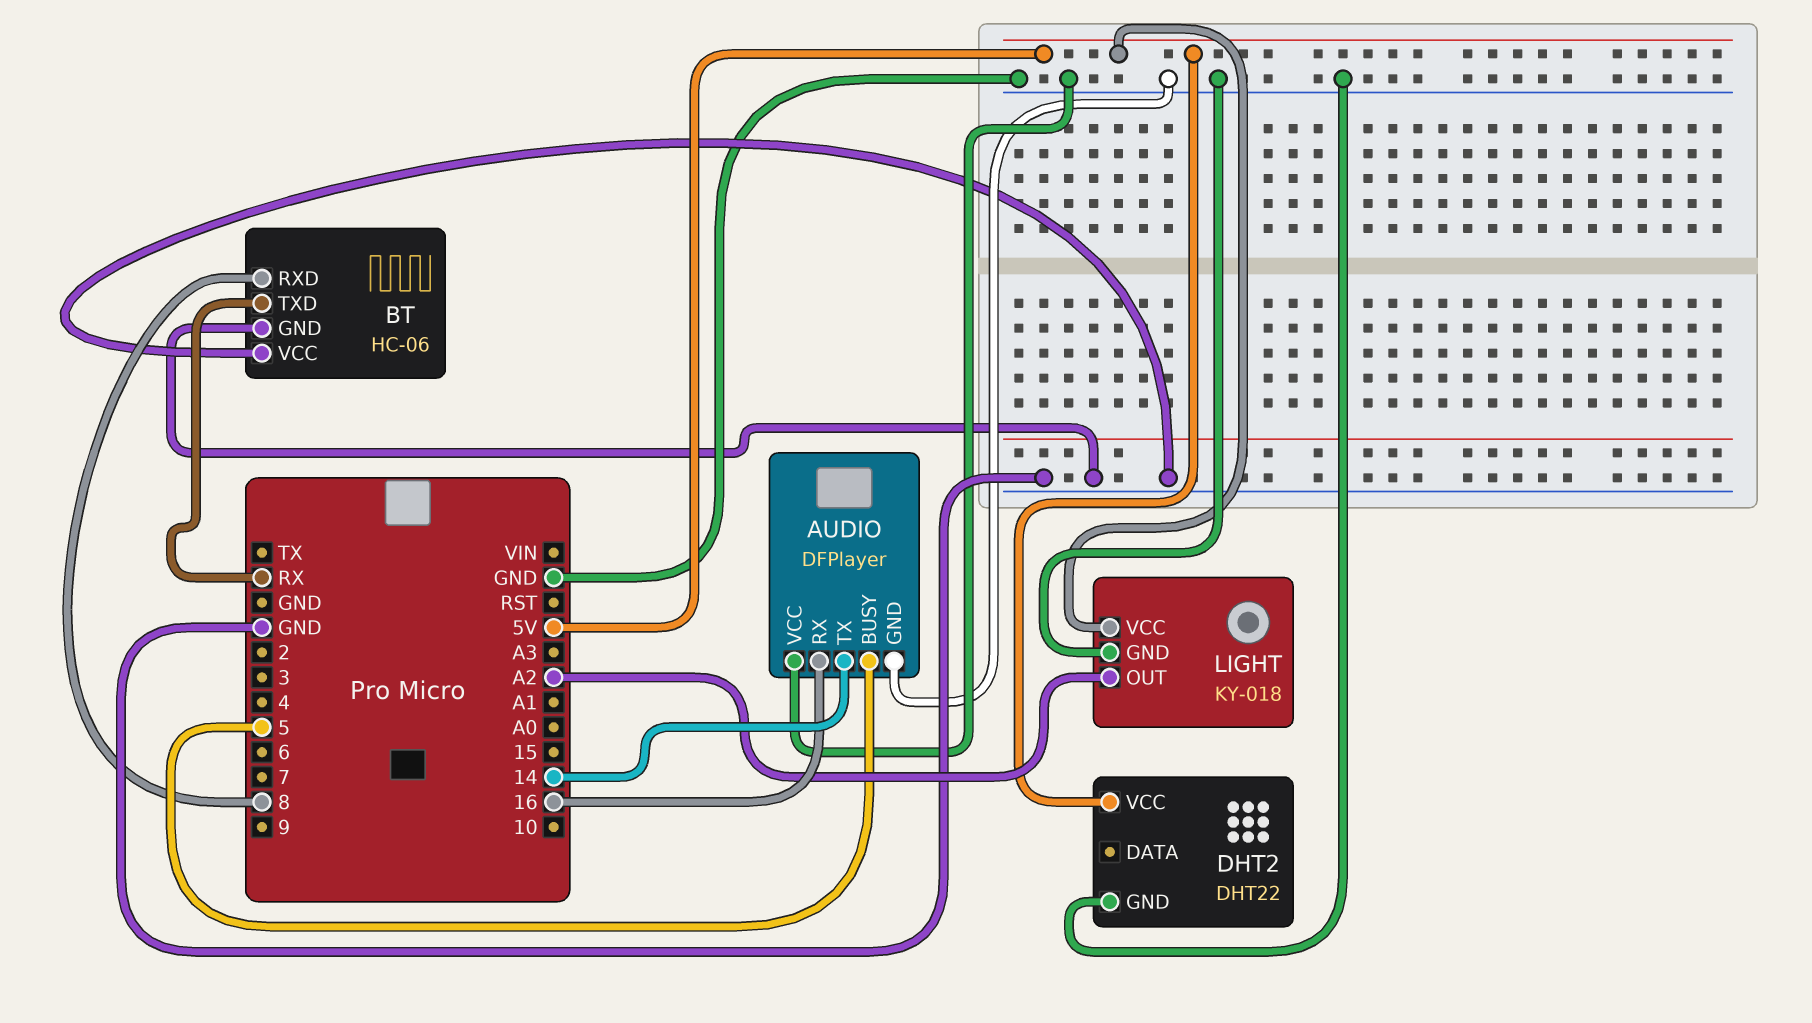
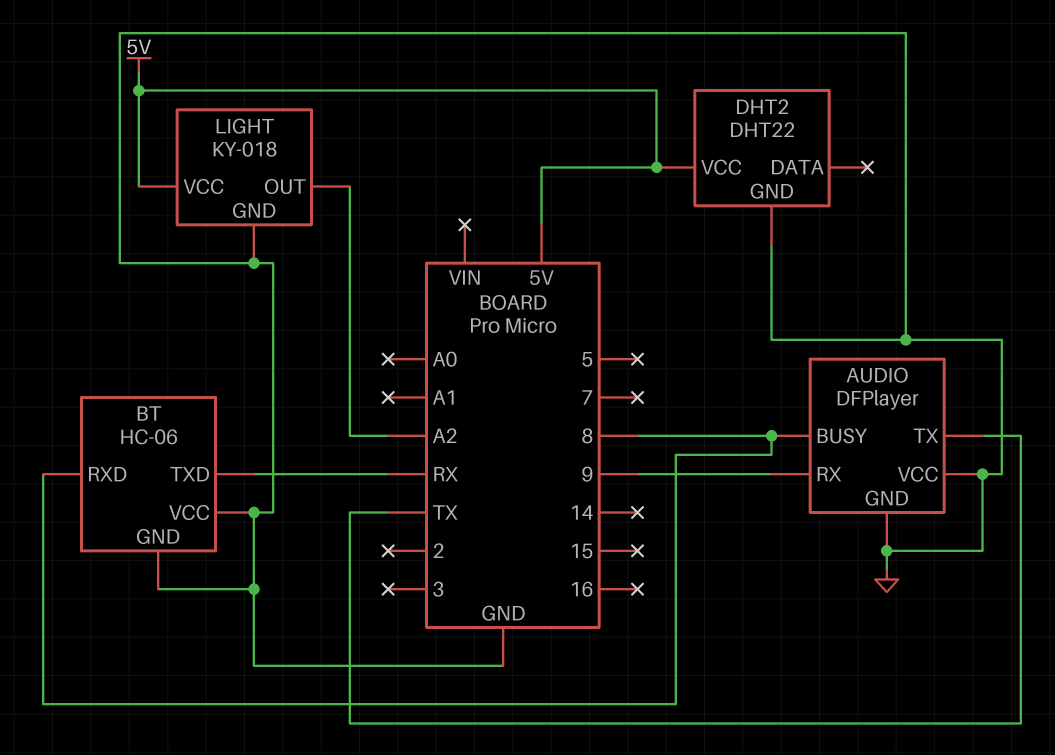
AUDIO pin BUSY: 5 -> 8
AUDIO pin RX: 16 -> 9
AUDIO pin TX: 14 -> TX

